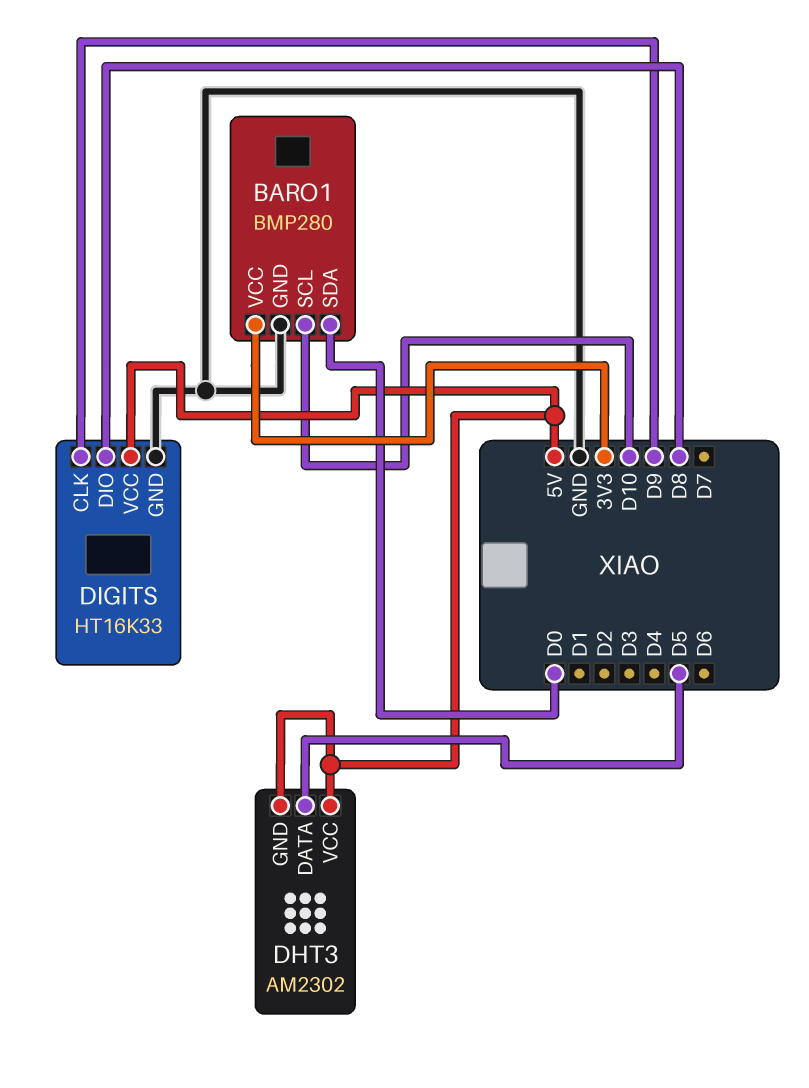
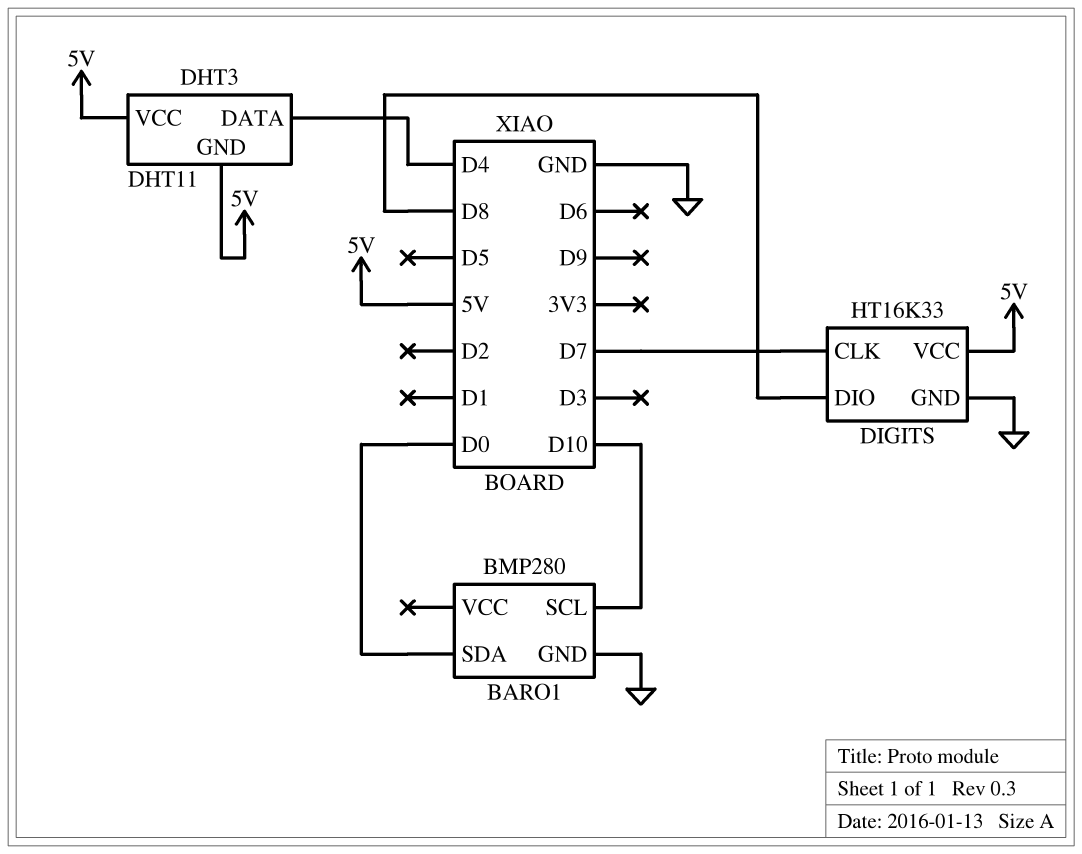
BARO1 pin VCC: 3V3 -> none
DHT3: AM2302 -> DHT11
DHT3 pin DATA: D5 -> D4
DIGITS pin CLK: D9 -> D7

